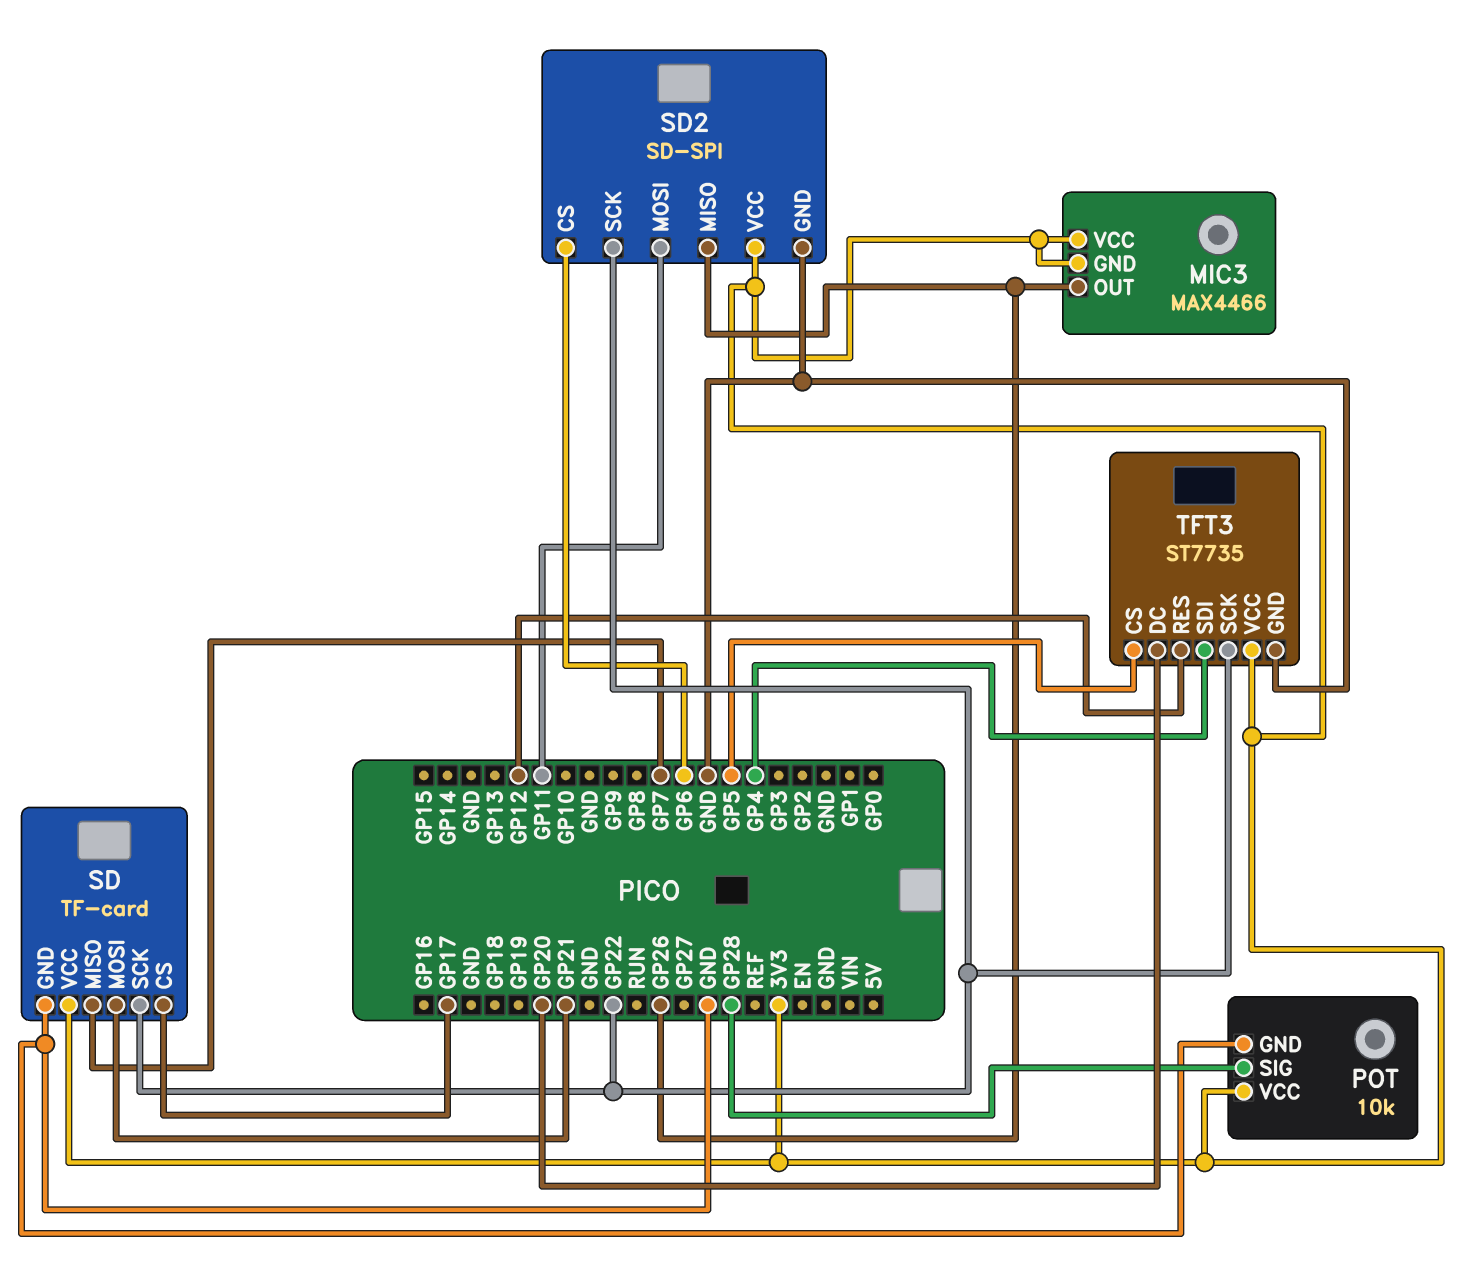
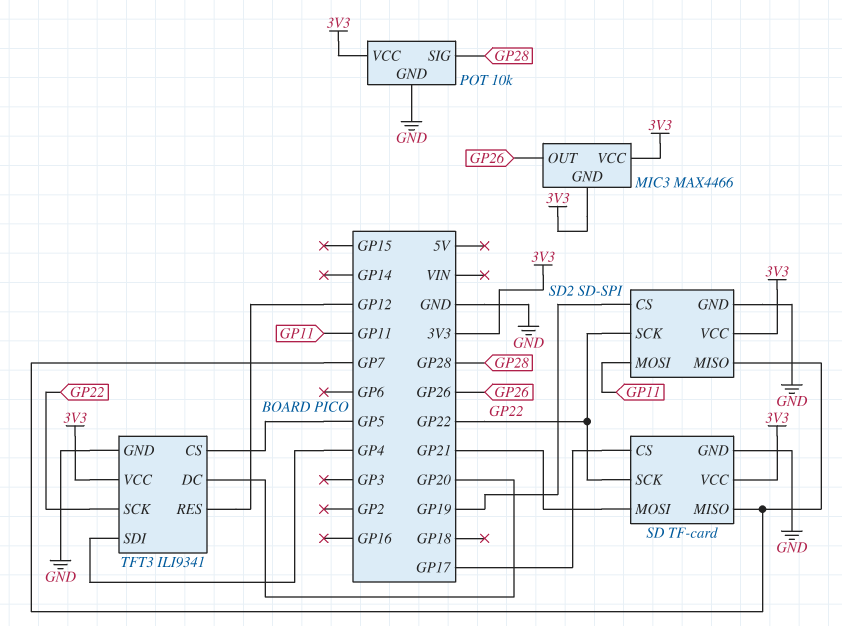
SD2 pin CS: GP6 -> GP19
SD2 pin MISO: GP26 -> GP7
TFT3: ST7735 -> ILI9341

